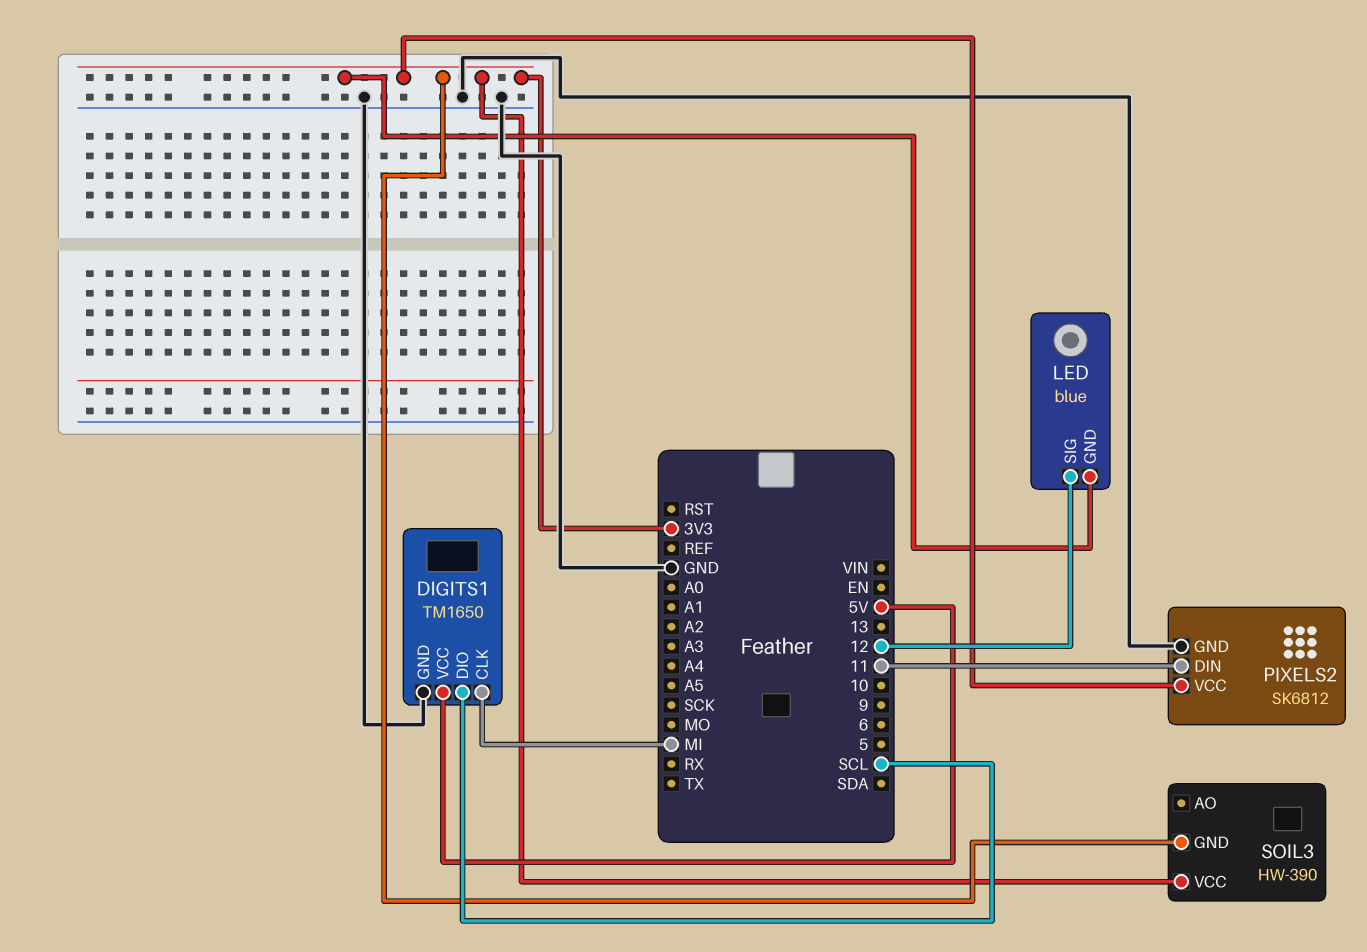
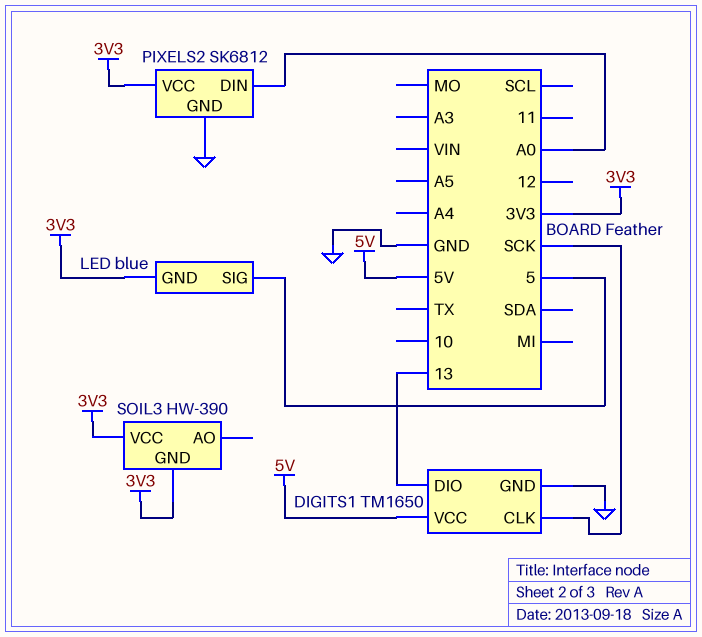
DIGITS1 pin CLK: MI -> SCK
DIGITS1 pin DIO: SCL -> 13
LED pin SIG: 12 -> 5
PIXELS2 pin DIN: 11 -> A0

